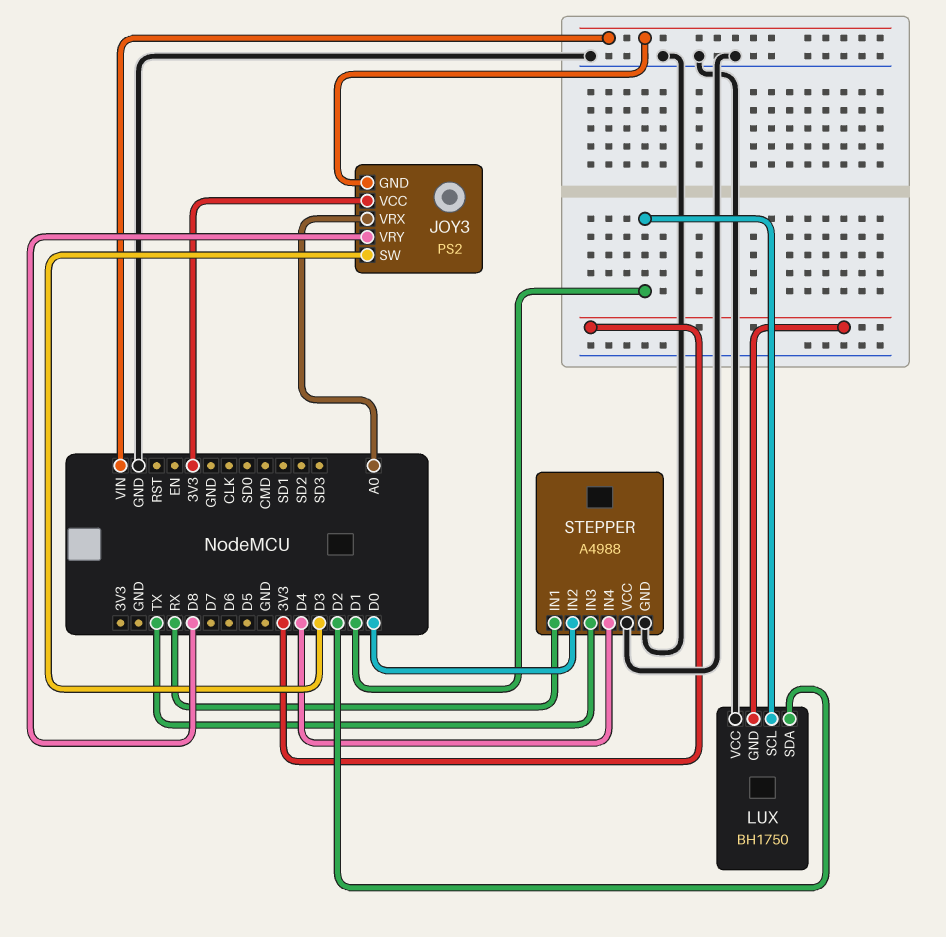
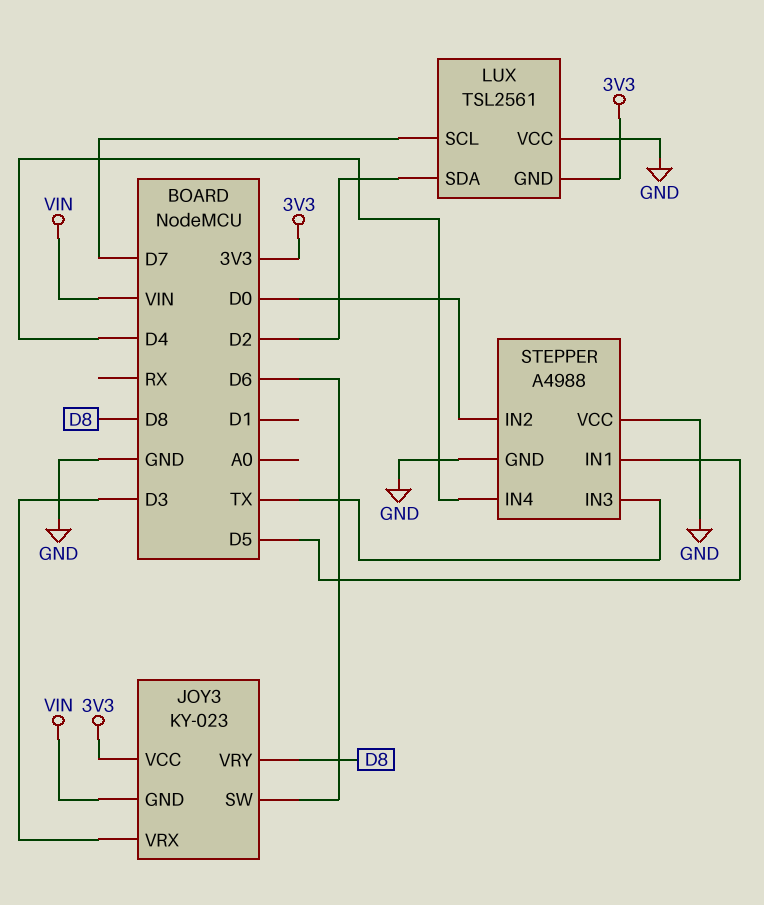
JOY3: PS2 -> KY-023
JOY3 pin SW: D3 -> D6
JOY3 pin VRX: A0 -> D3
LUX: BH1750 -> TSL2561
LUX pin SCL: D1 -> D7
STEPPER pin IN1: RX -> D5

